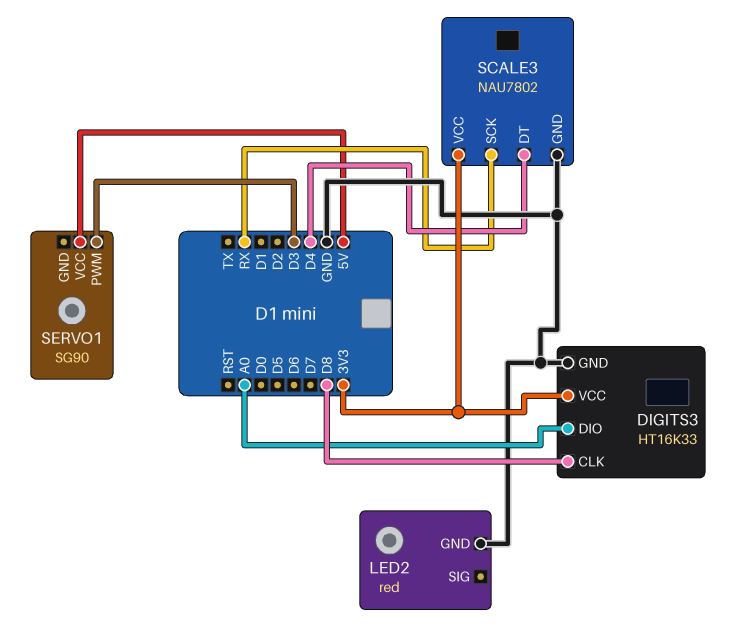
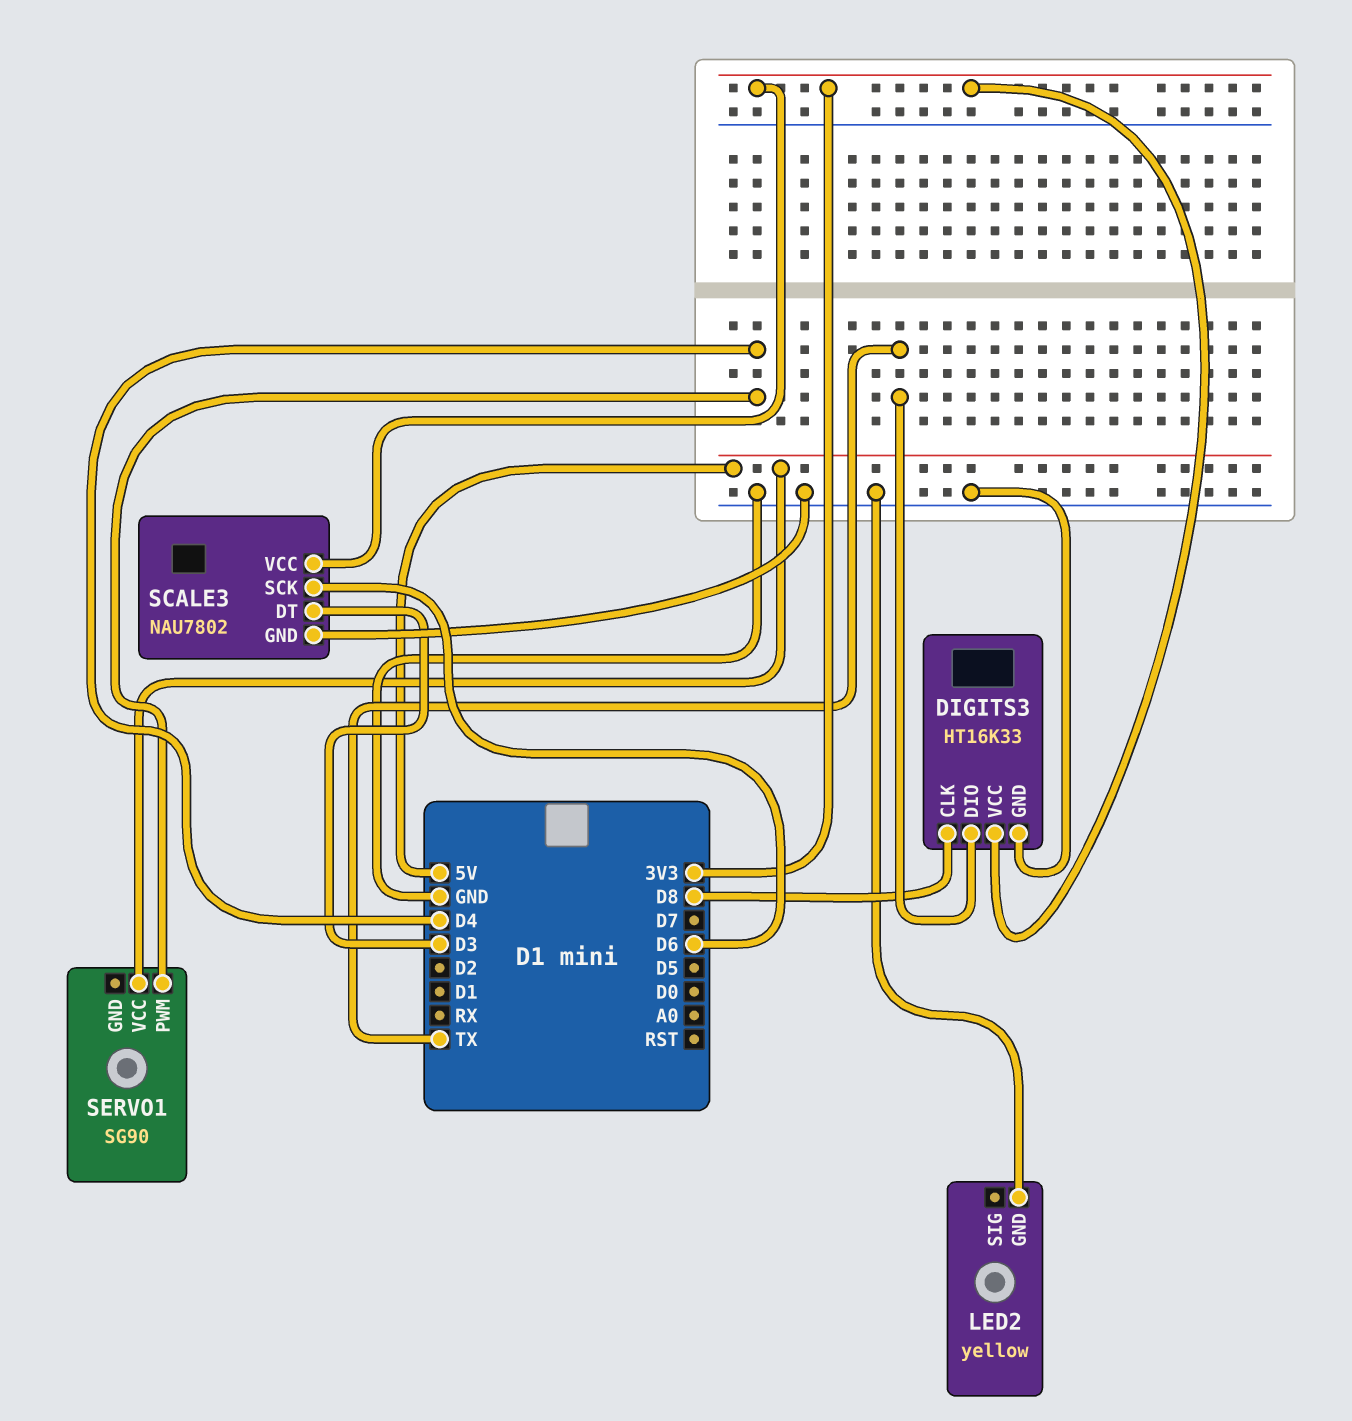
DIGITS3 pin DIO: A0 -> TX
LED2: red -> yellow
SCALE3 pin DT: D4 -> D3
SCALE3 pin SCK: RX -> D6
SERVO1 pin PWM: D3 -> D4

